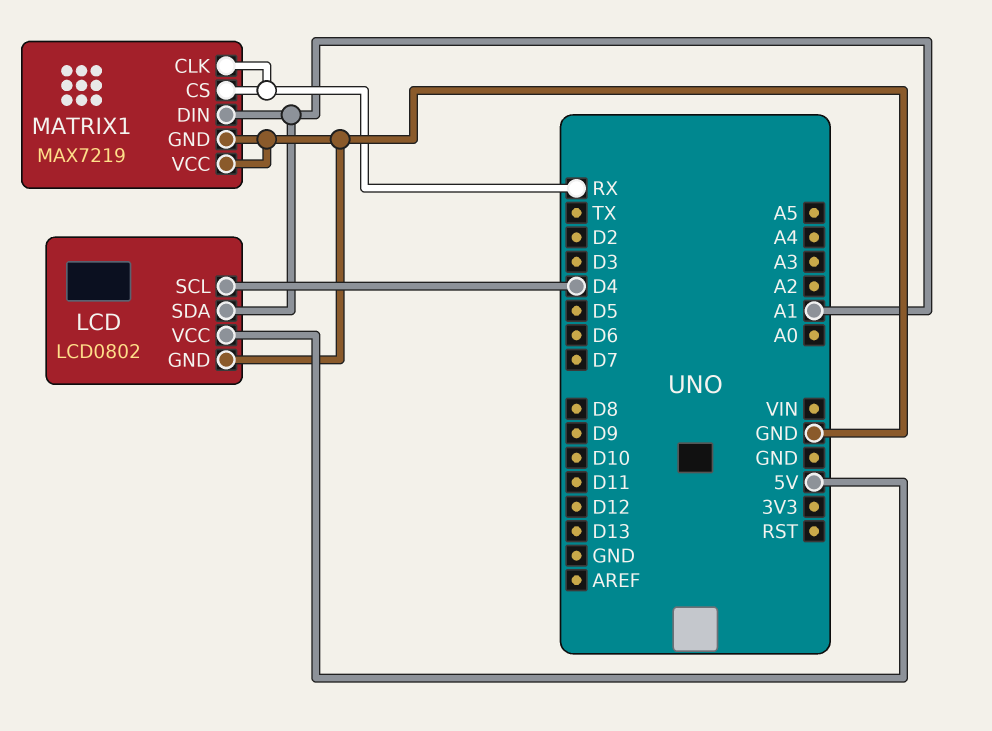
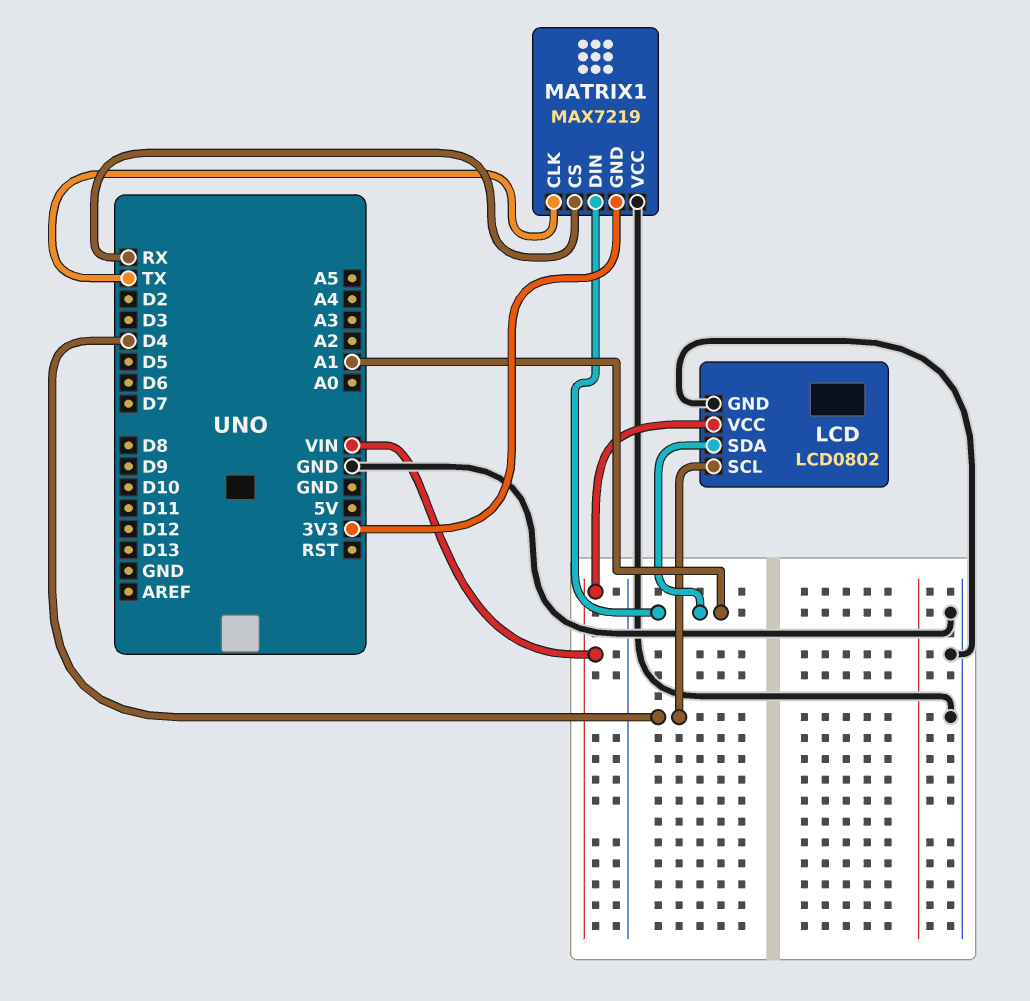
LCD pin VCC: 5V -> VIN
MATRIX1 pin CLK: RX -> TX
MATRIX1 pin GND: GND -> 3V3

